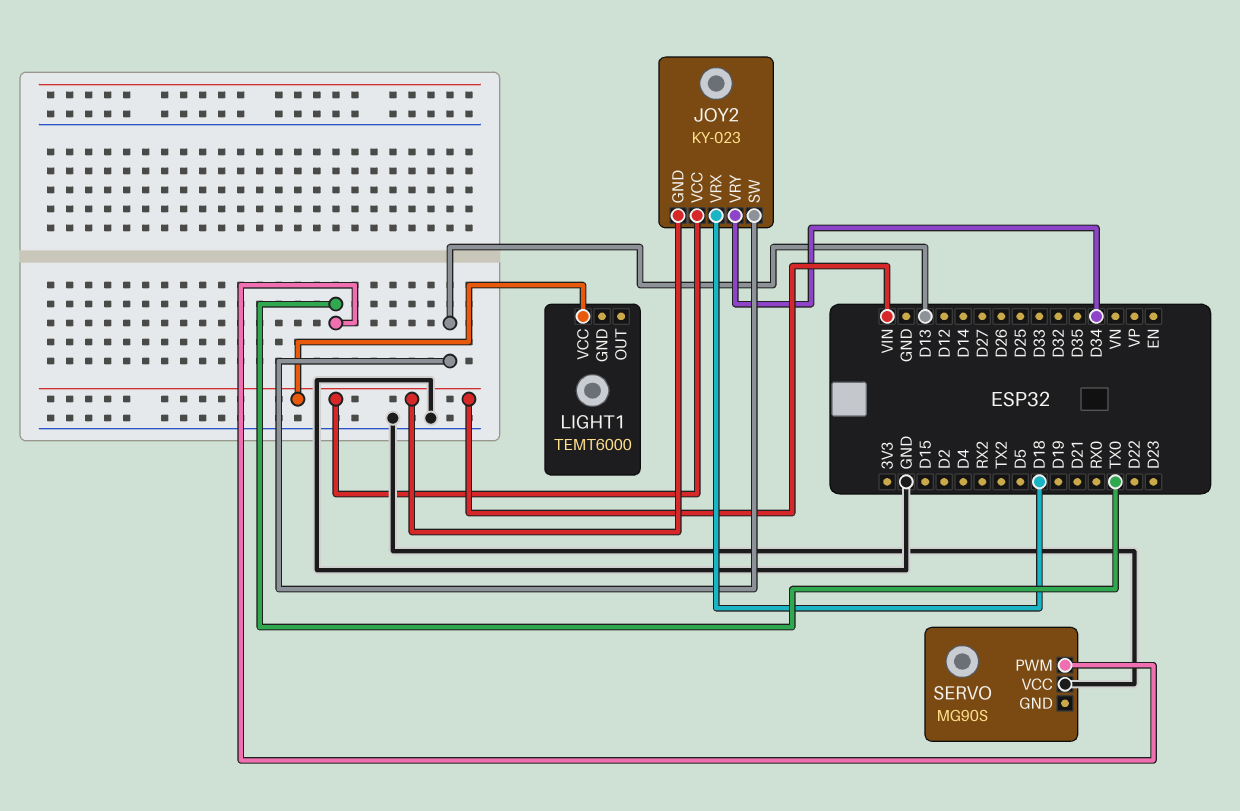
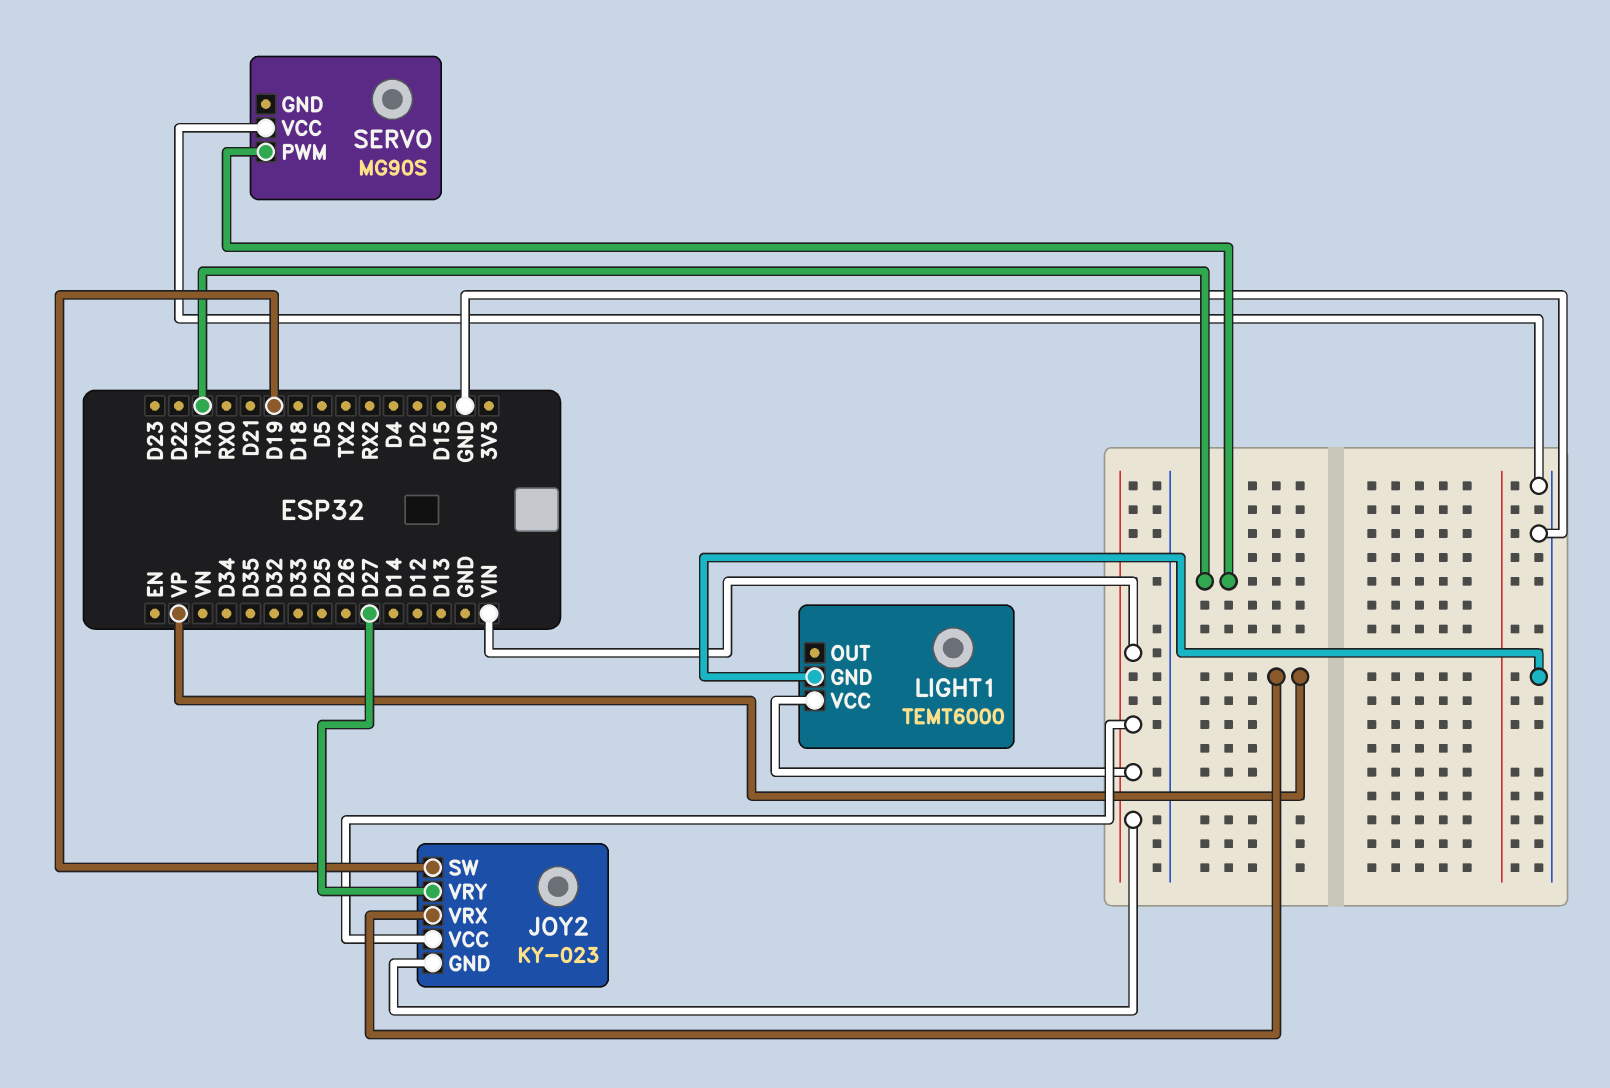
JOY2 pin SW: D13 -> D19
JOY2 pin VRX: D18 -> VP
JOY2 pin VRY: D34 -> D27
LIGHT1 pin GND: none -> GND

